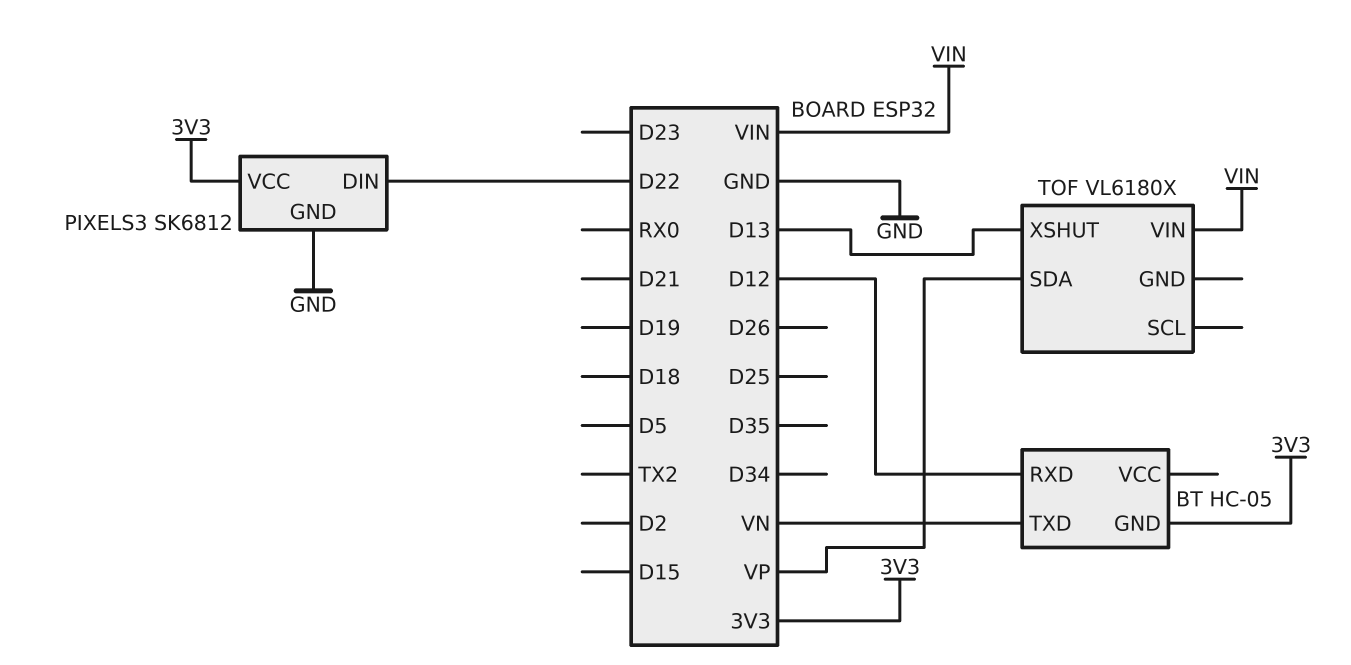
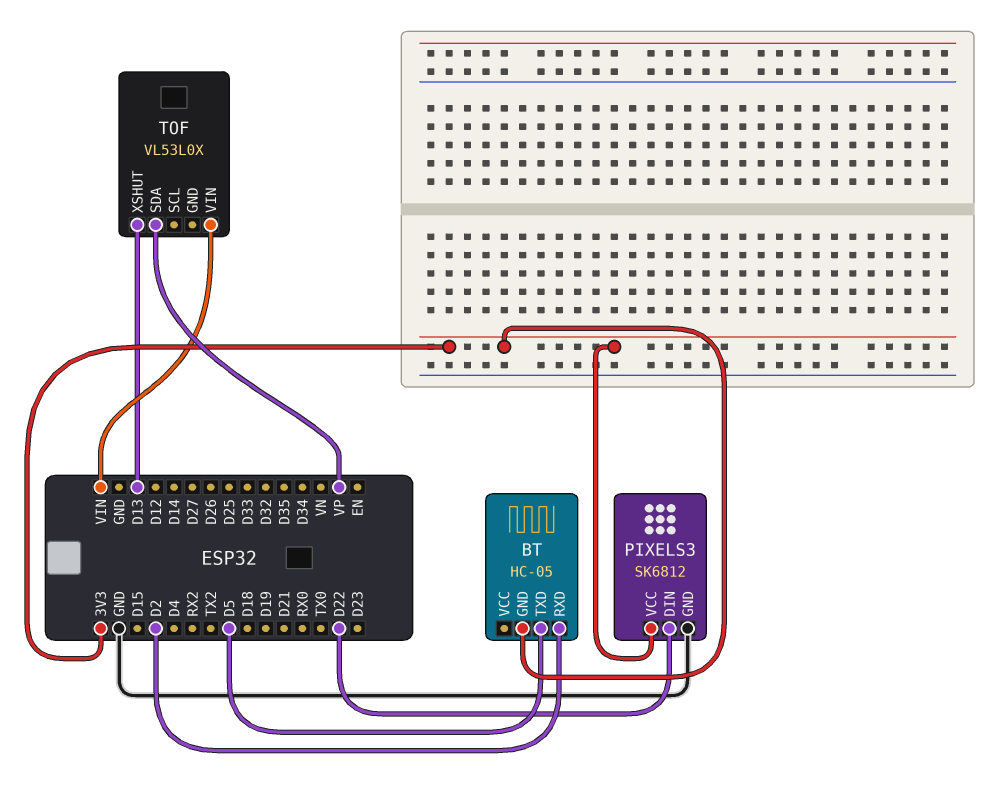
BT pin RXD: D12 -> D2
BT pin TXD: VN -> D5
TOF: VL6180X -> VL53L0X

